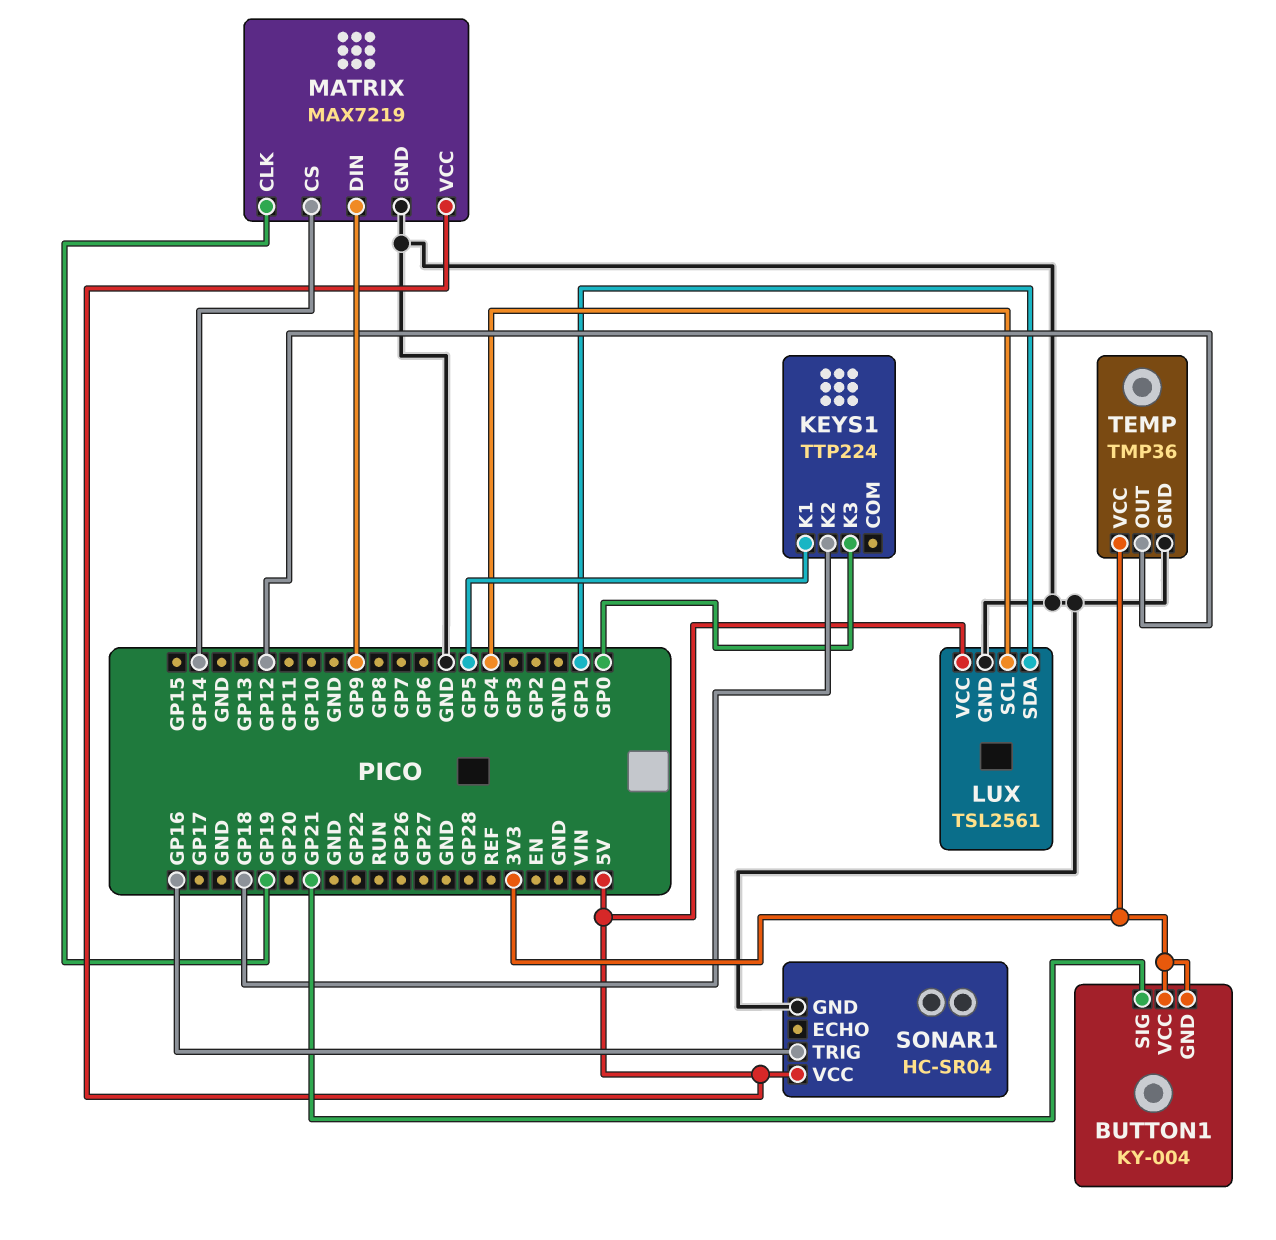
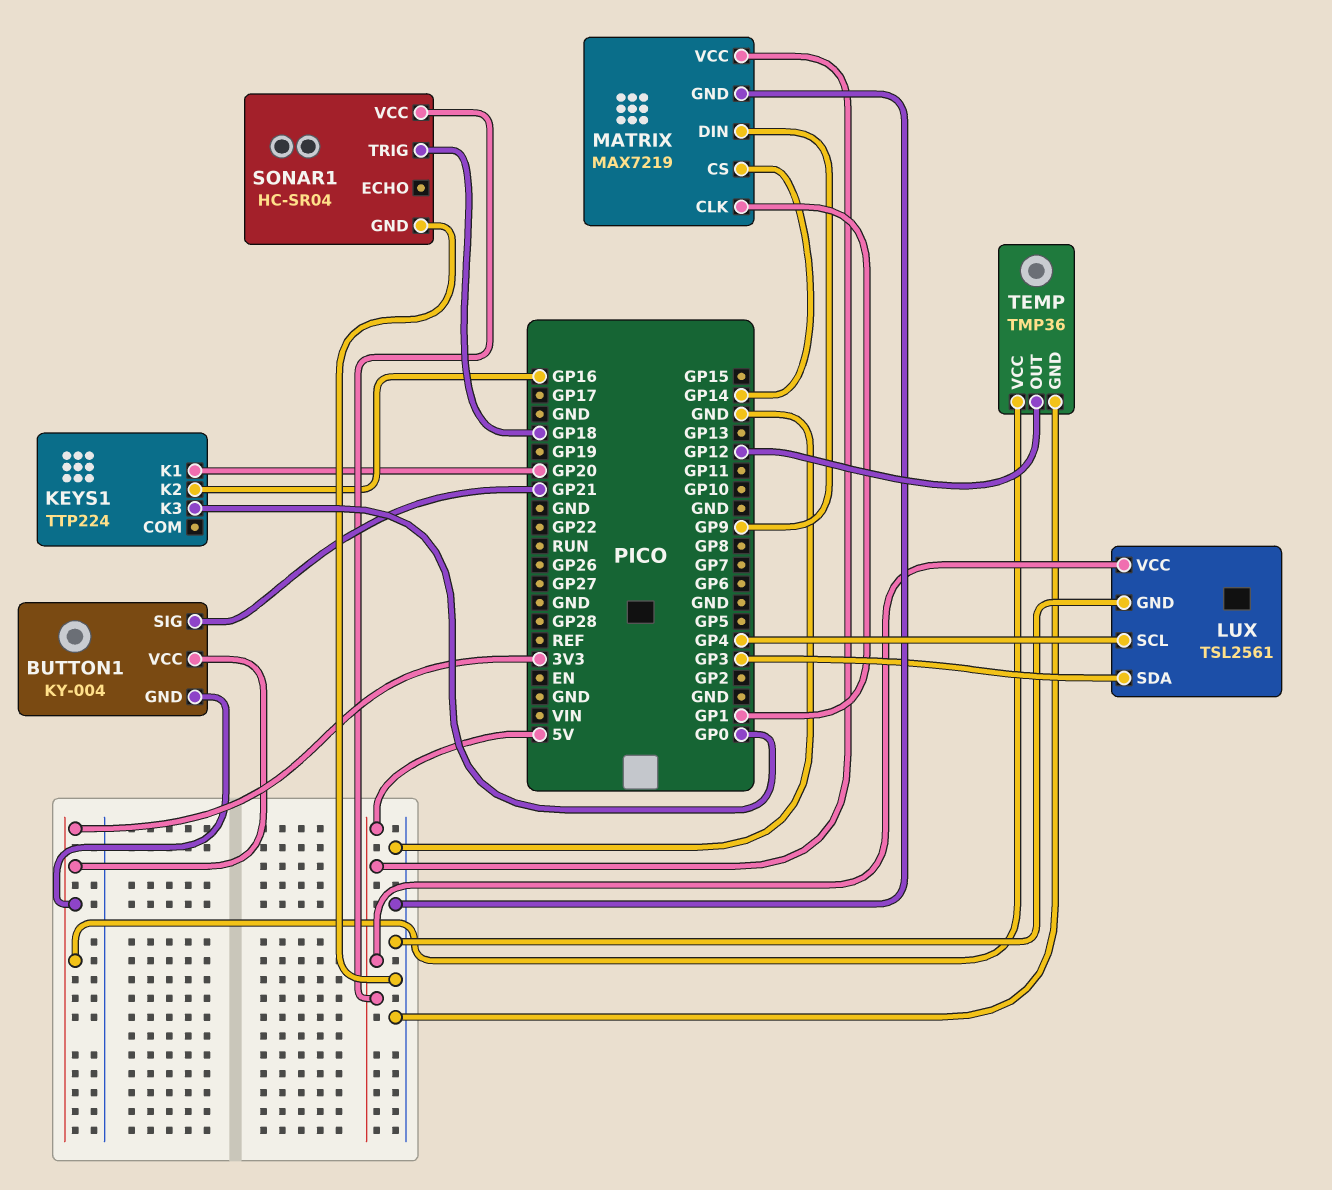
KEYS1 pin K1: GP5 -> GP20
KEYS1 pin K2: GP18 -> GP16
LUX pin SDA: GP1 -> GP3
MATRIX pin CLK: GP19 -> GP1
SONAR1 pin TRIG: GP16 -> GP18

